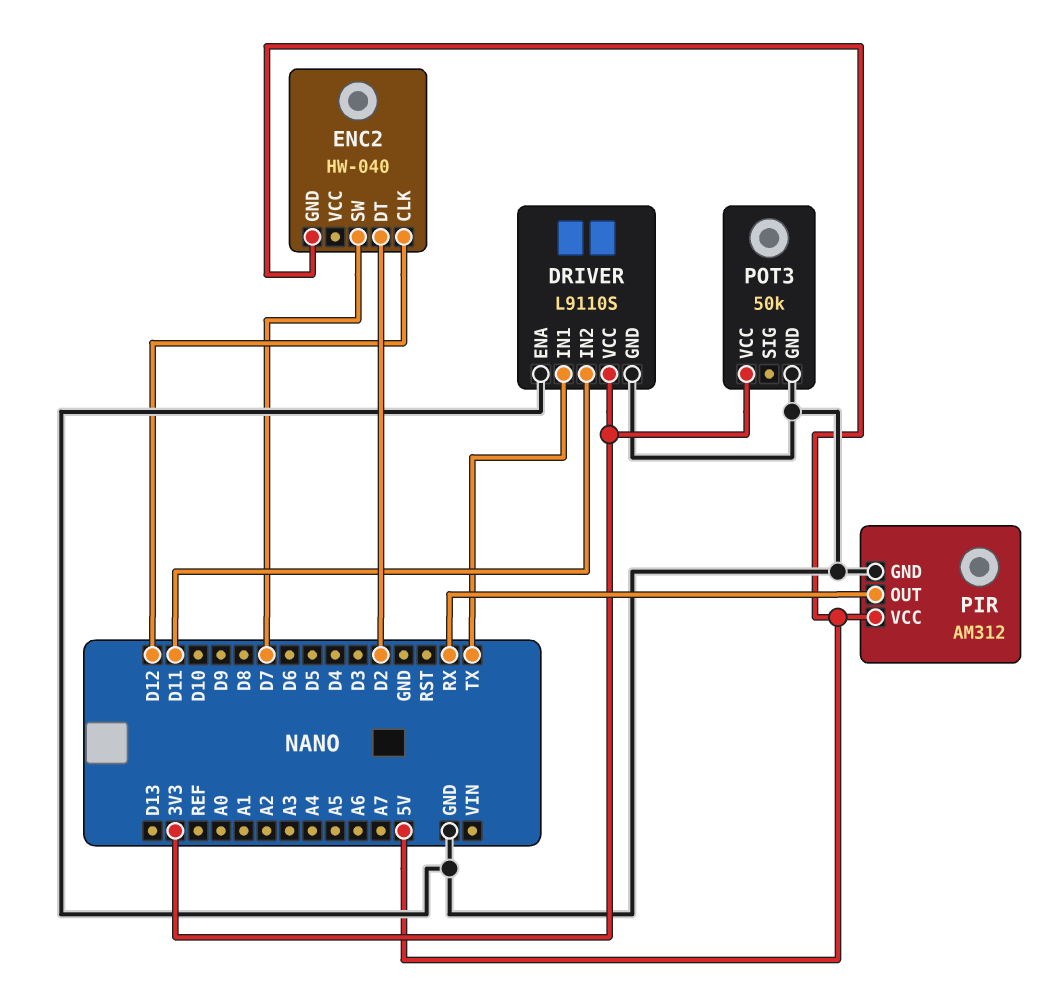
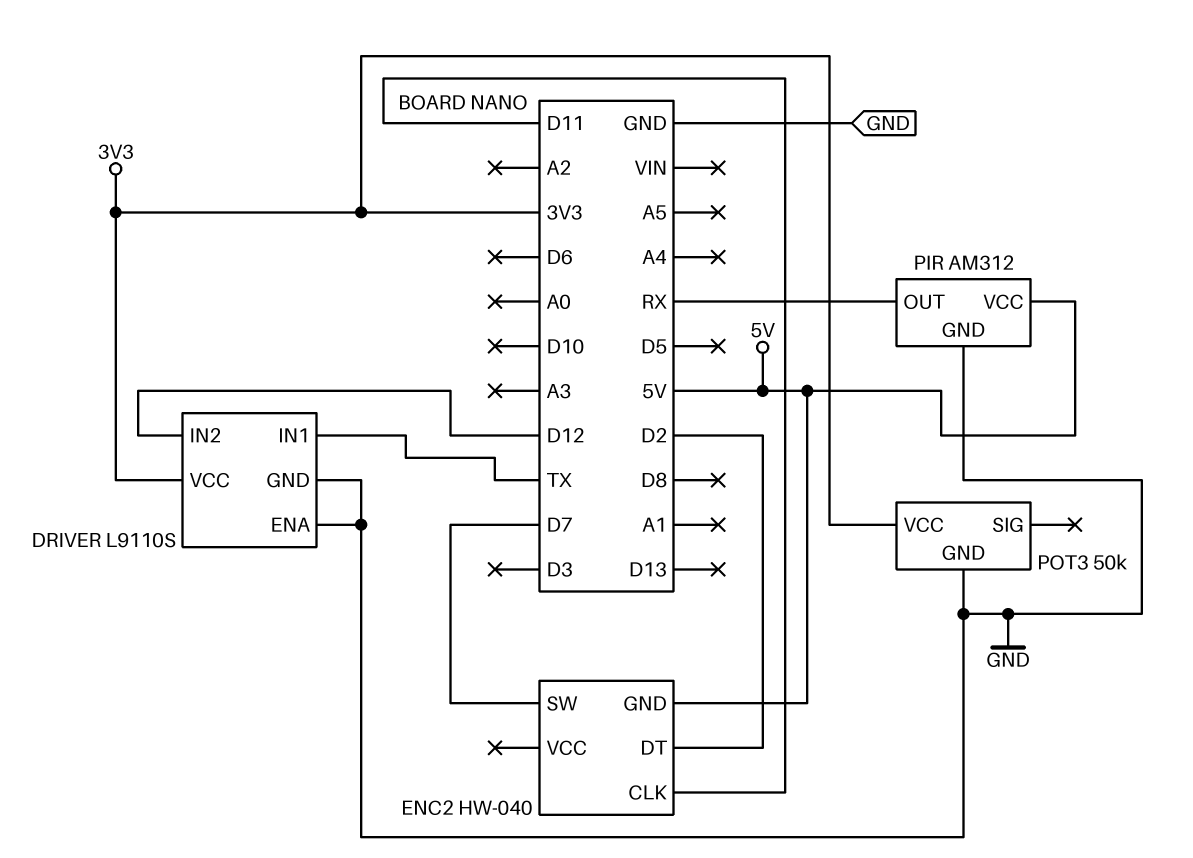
DRIVER pin IN2: D11 -> D12
ENC2 pin CLK: D12 -> D11

